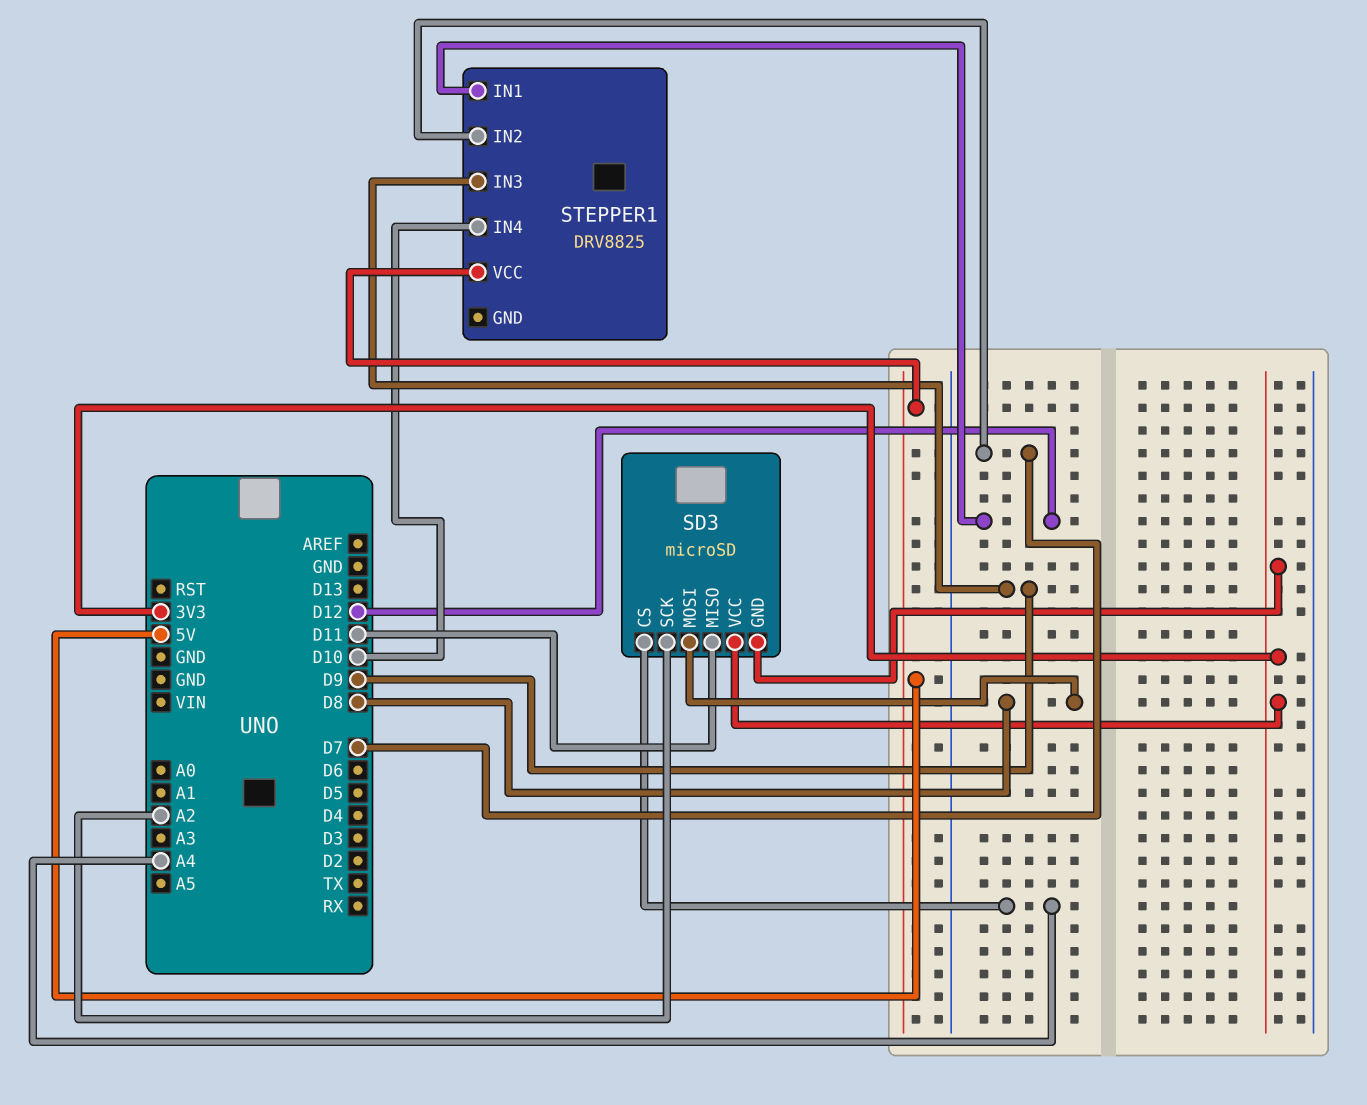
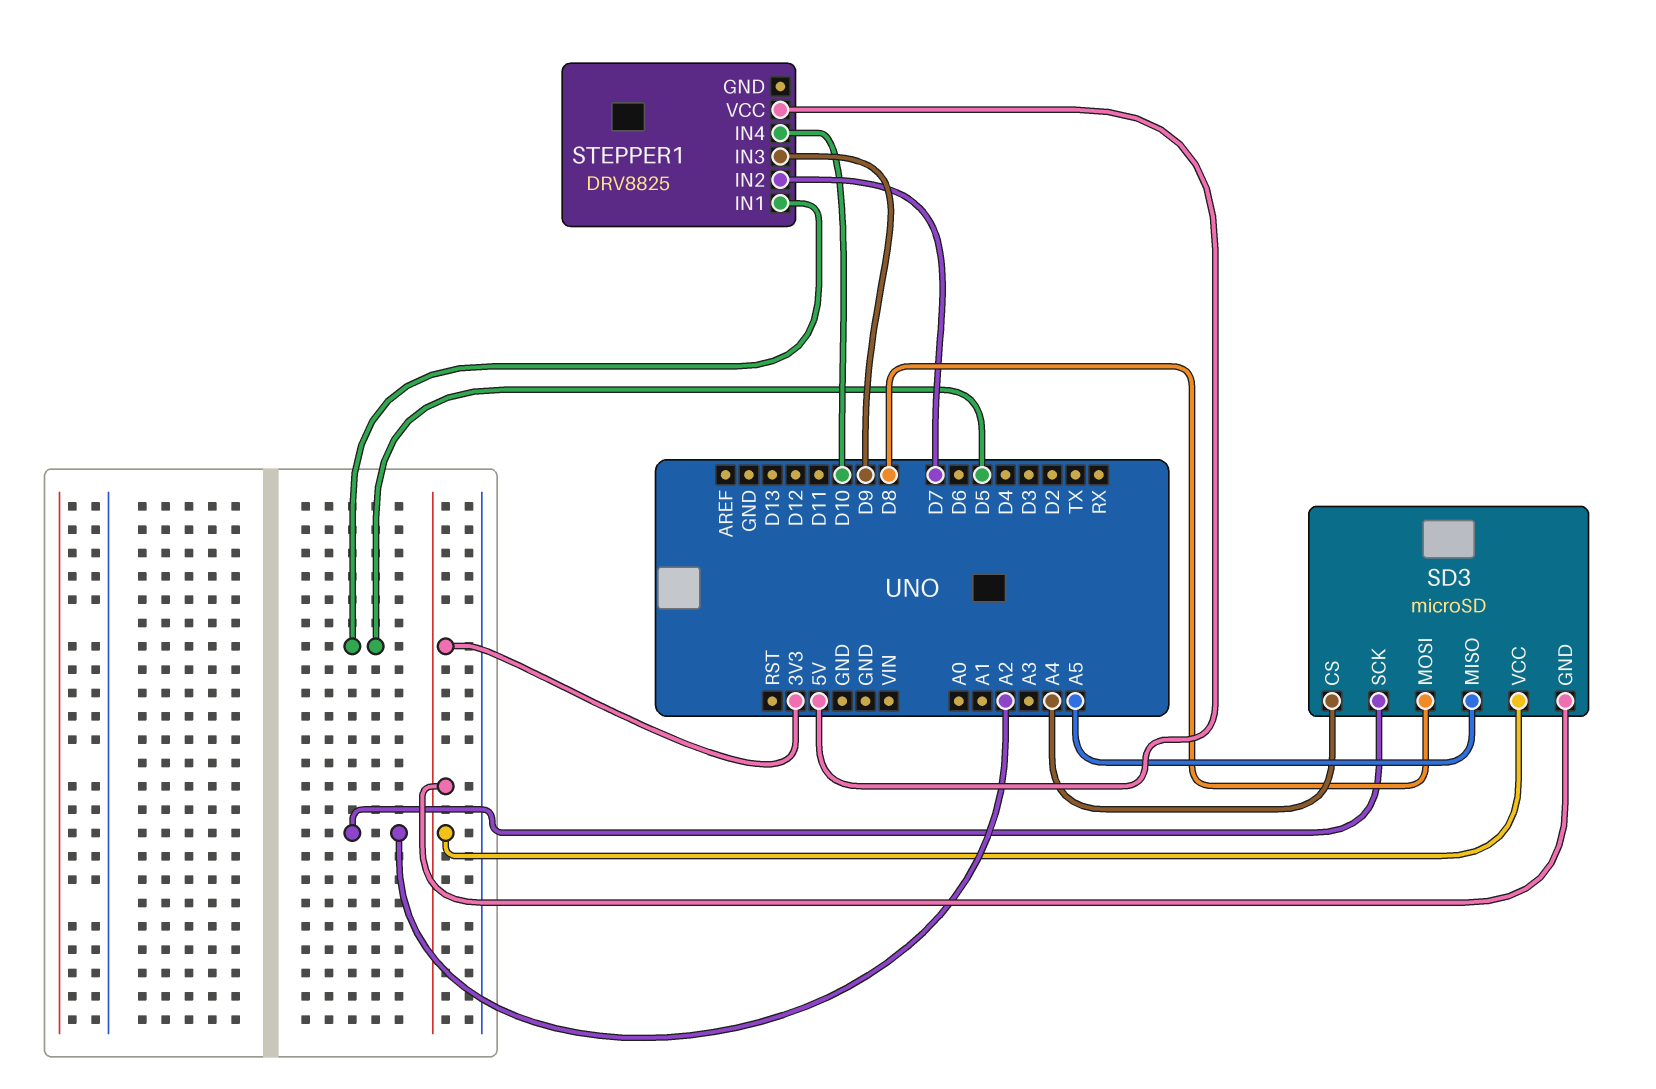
SD3 pin MISO: D11 -> A5
STEPPER1 pin IN1: D12 -> D5

